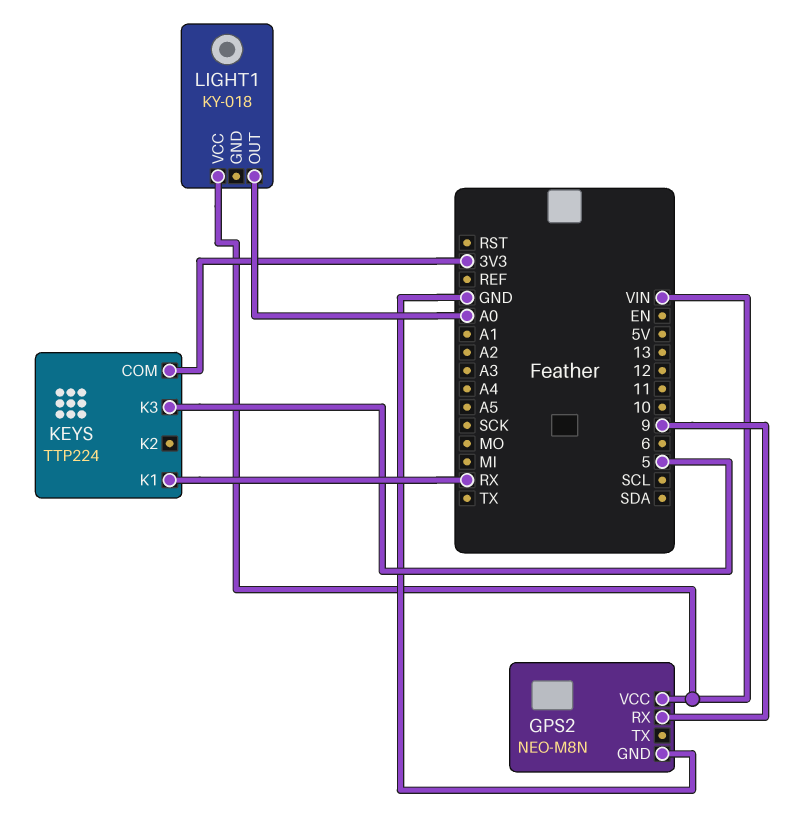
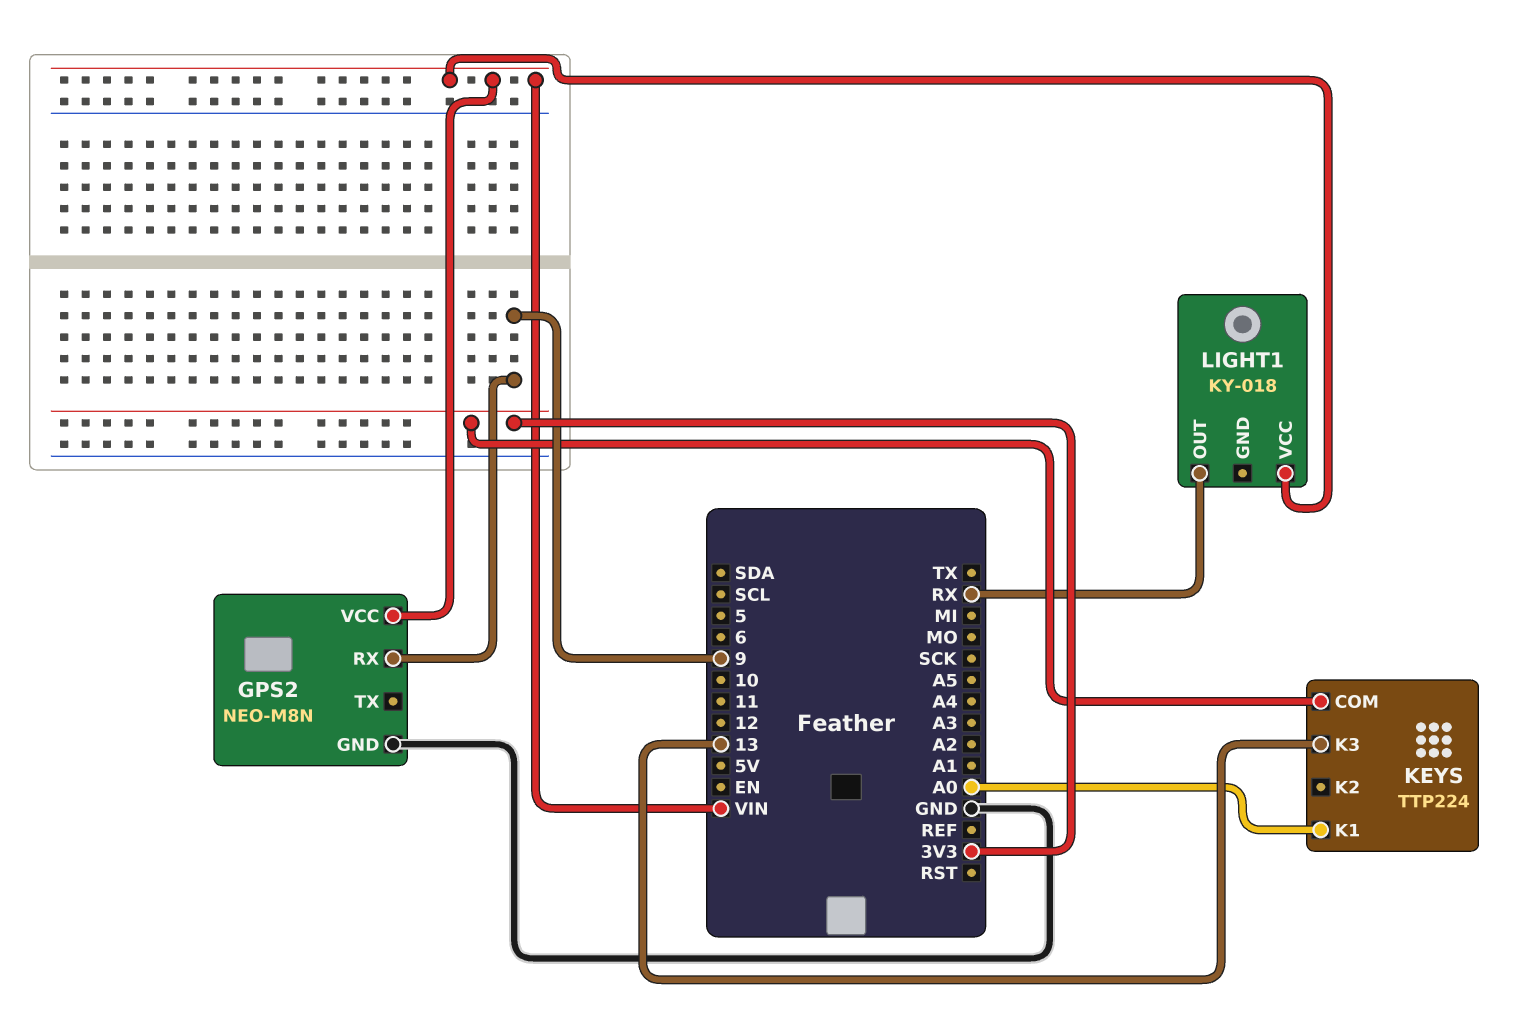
KEYS pin K1: RX -> A0
KEYS pin K3: 5 -> 13
LIGHT1 pin OUT: A0 -> RX

